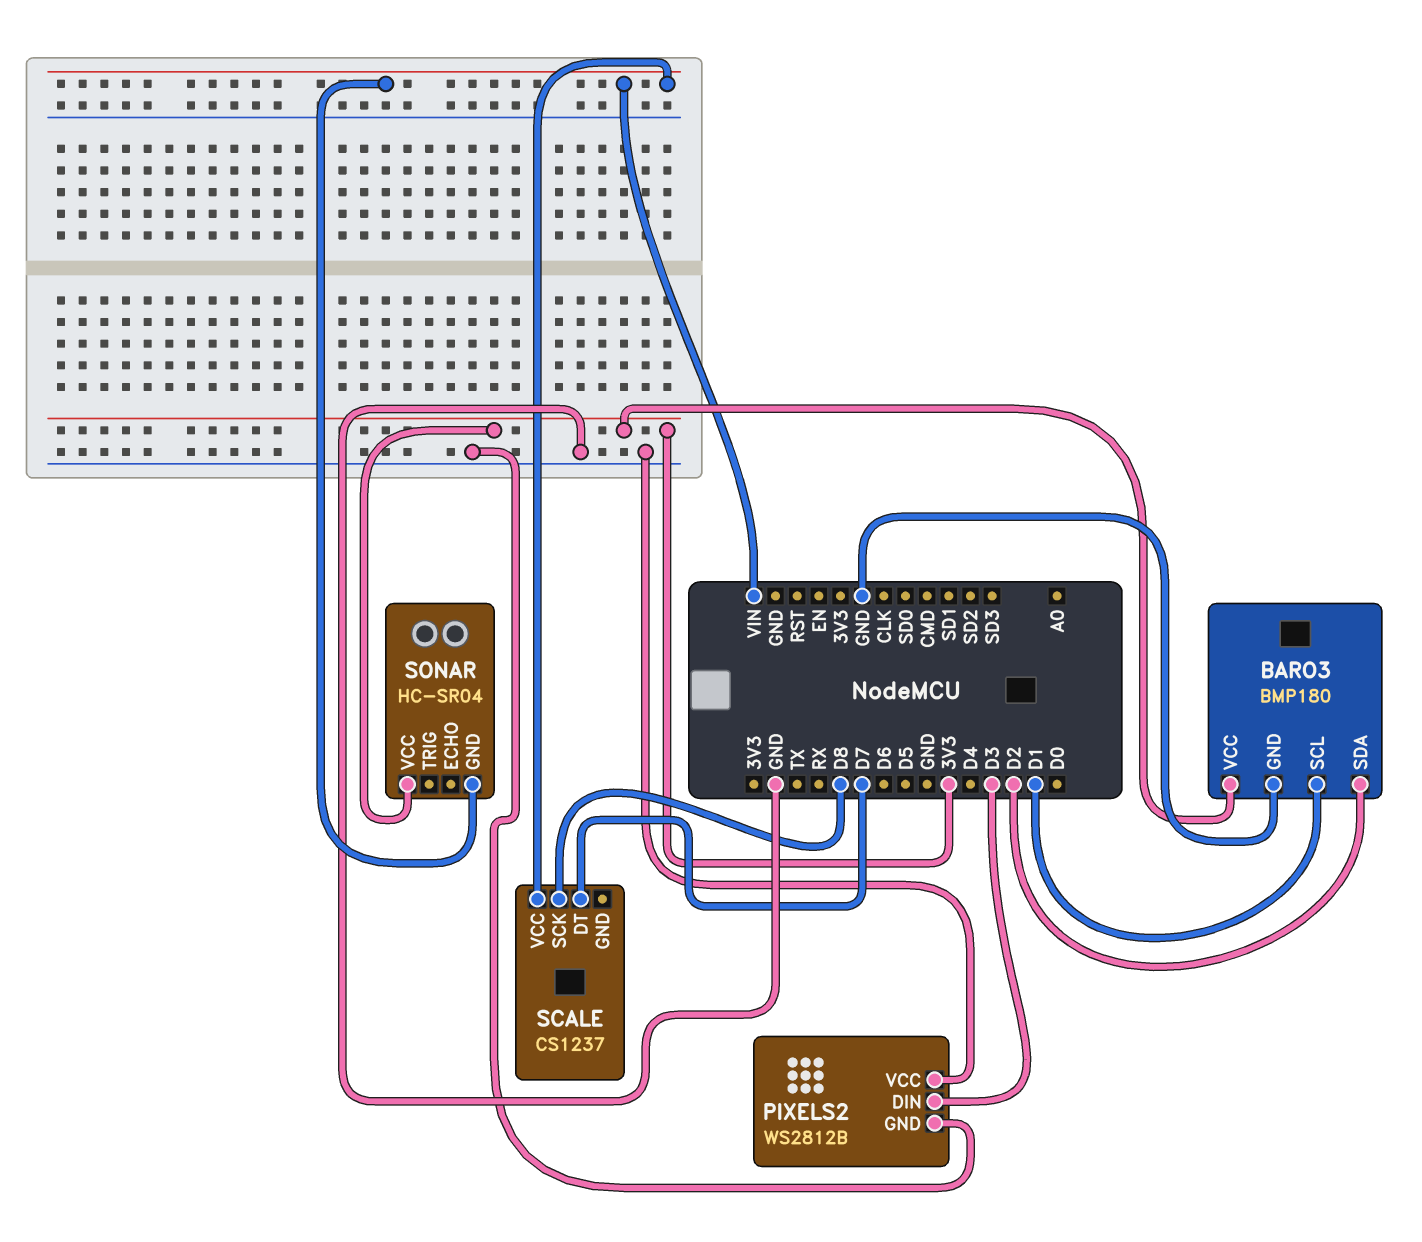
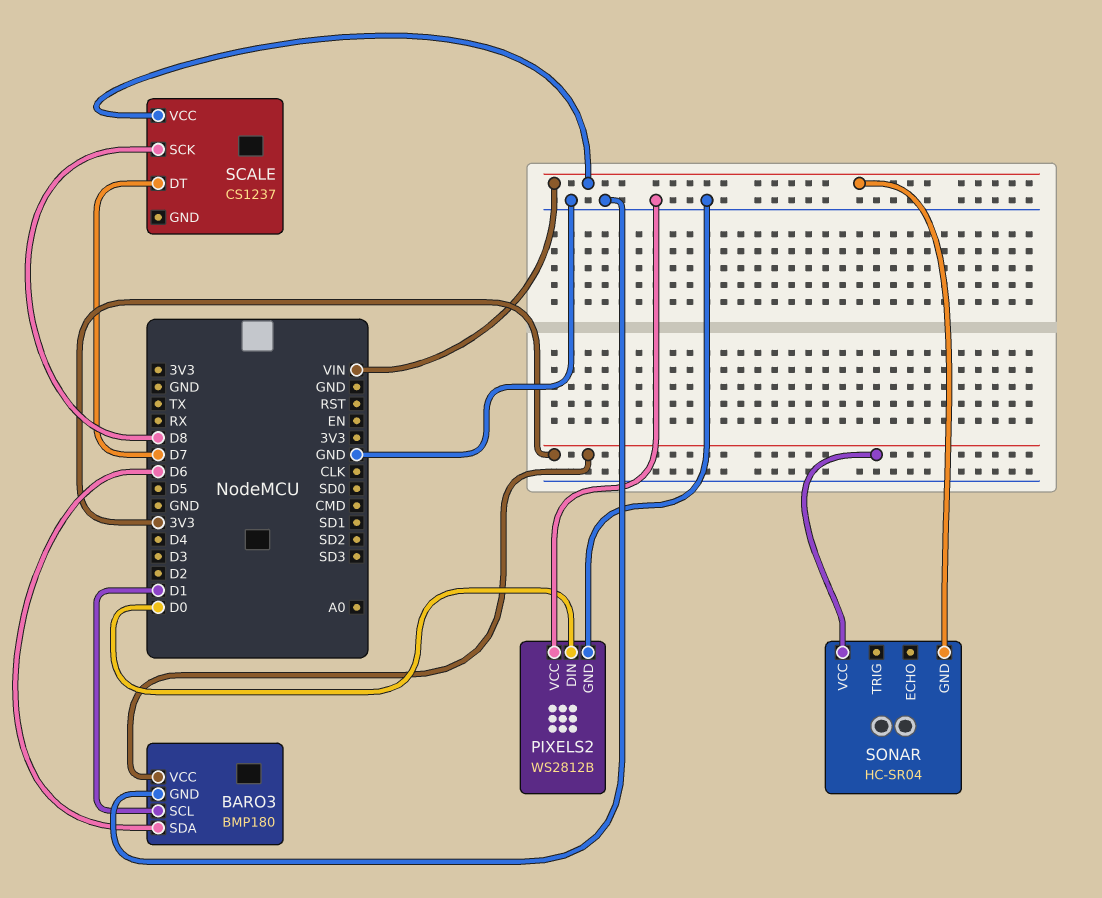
BARO3 pin SDA: D2 -> D6
PIXELS2 pin DIN: D3 -> D0

